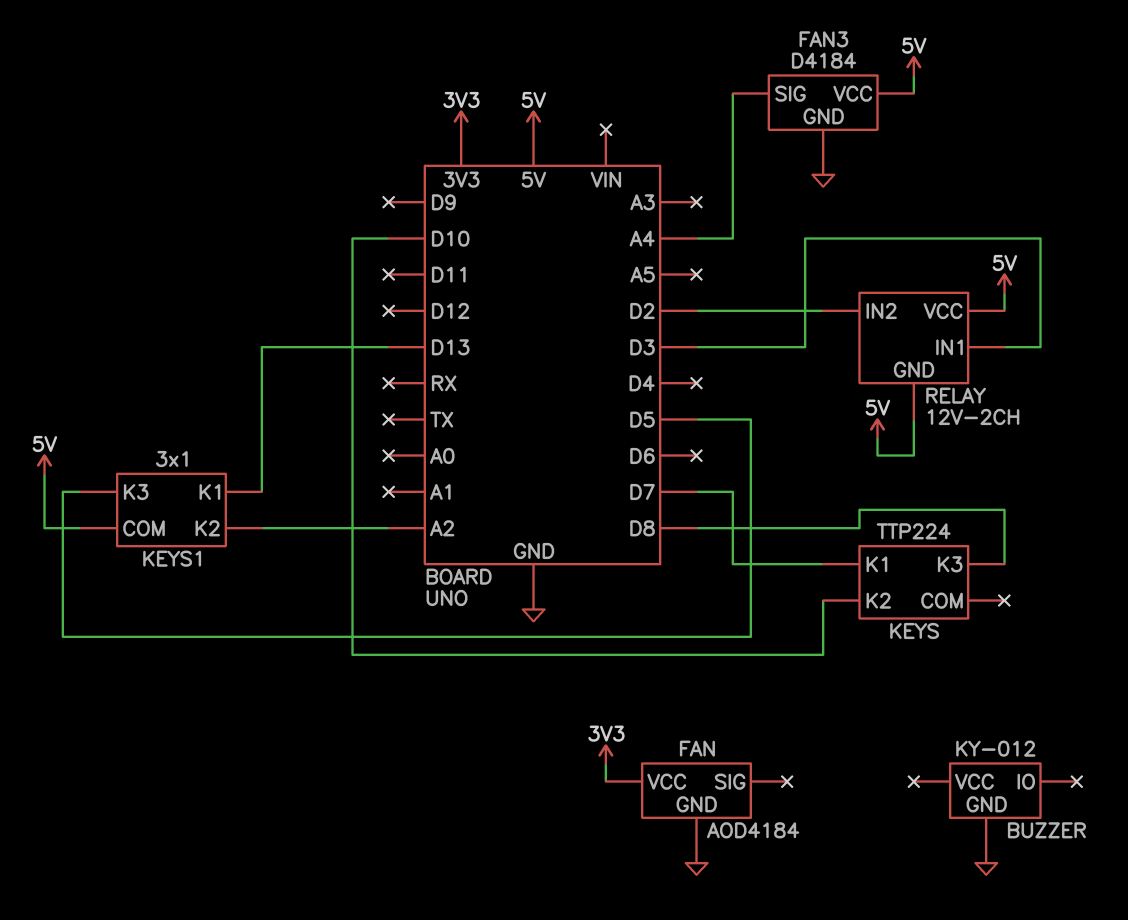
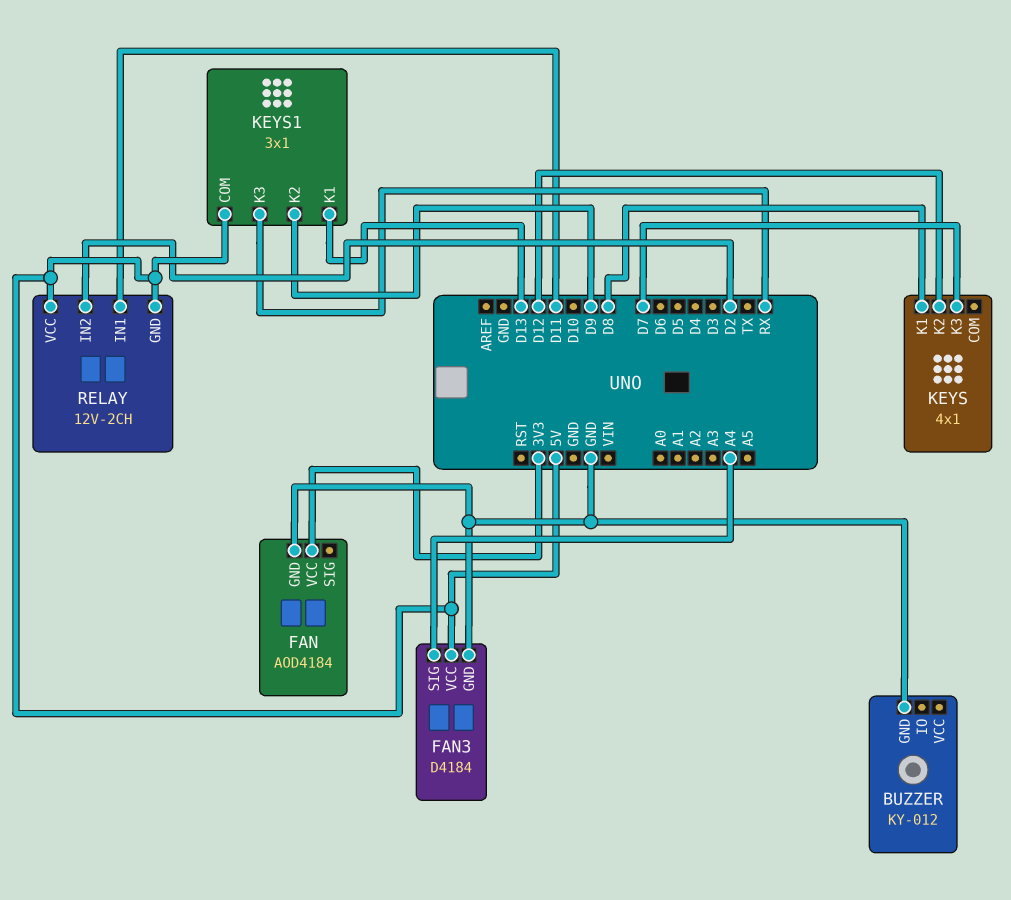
KEYS: TTP224 -> 4x1
KEYS pin K1: D7 -> D8
KEYS pin K2: D10 -> D12
KEYS pin K3: D8 -> D7
KEYS1 pin K2: A2 -> D9
KEYS1 pin K3: D5 -> RX
RELAY pin IN1: D3 -> D11

